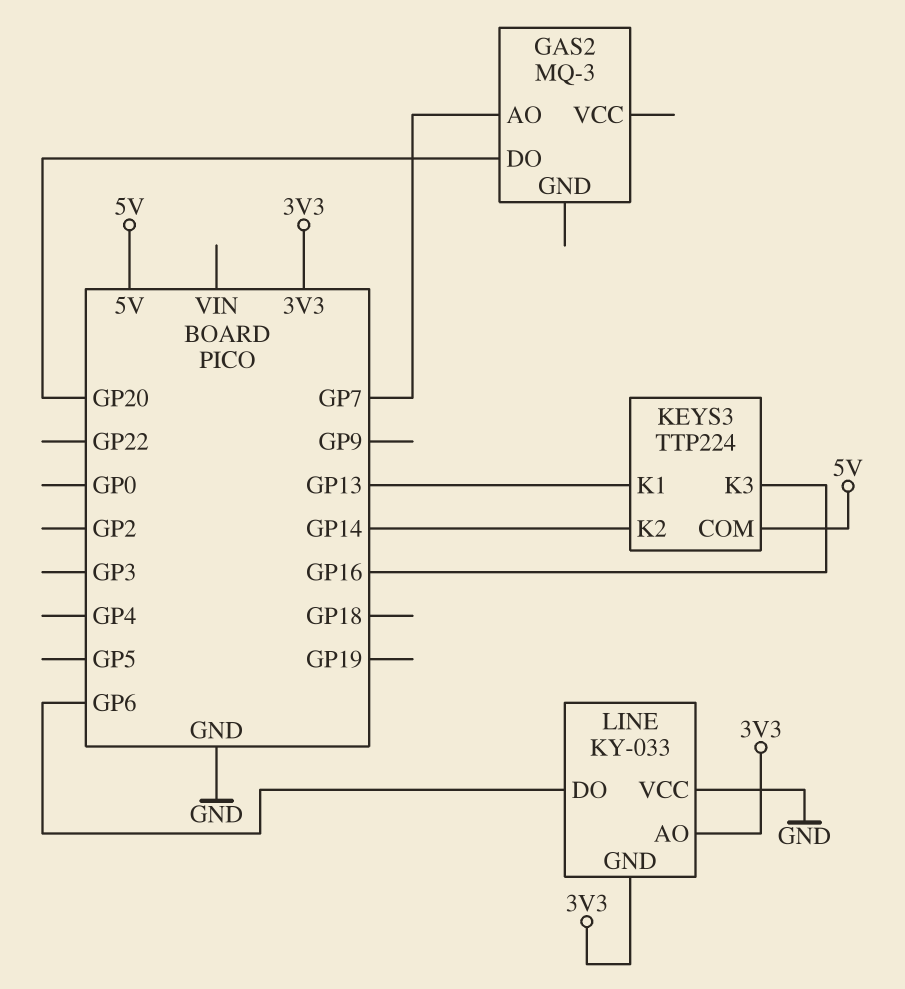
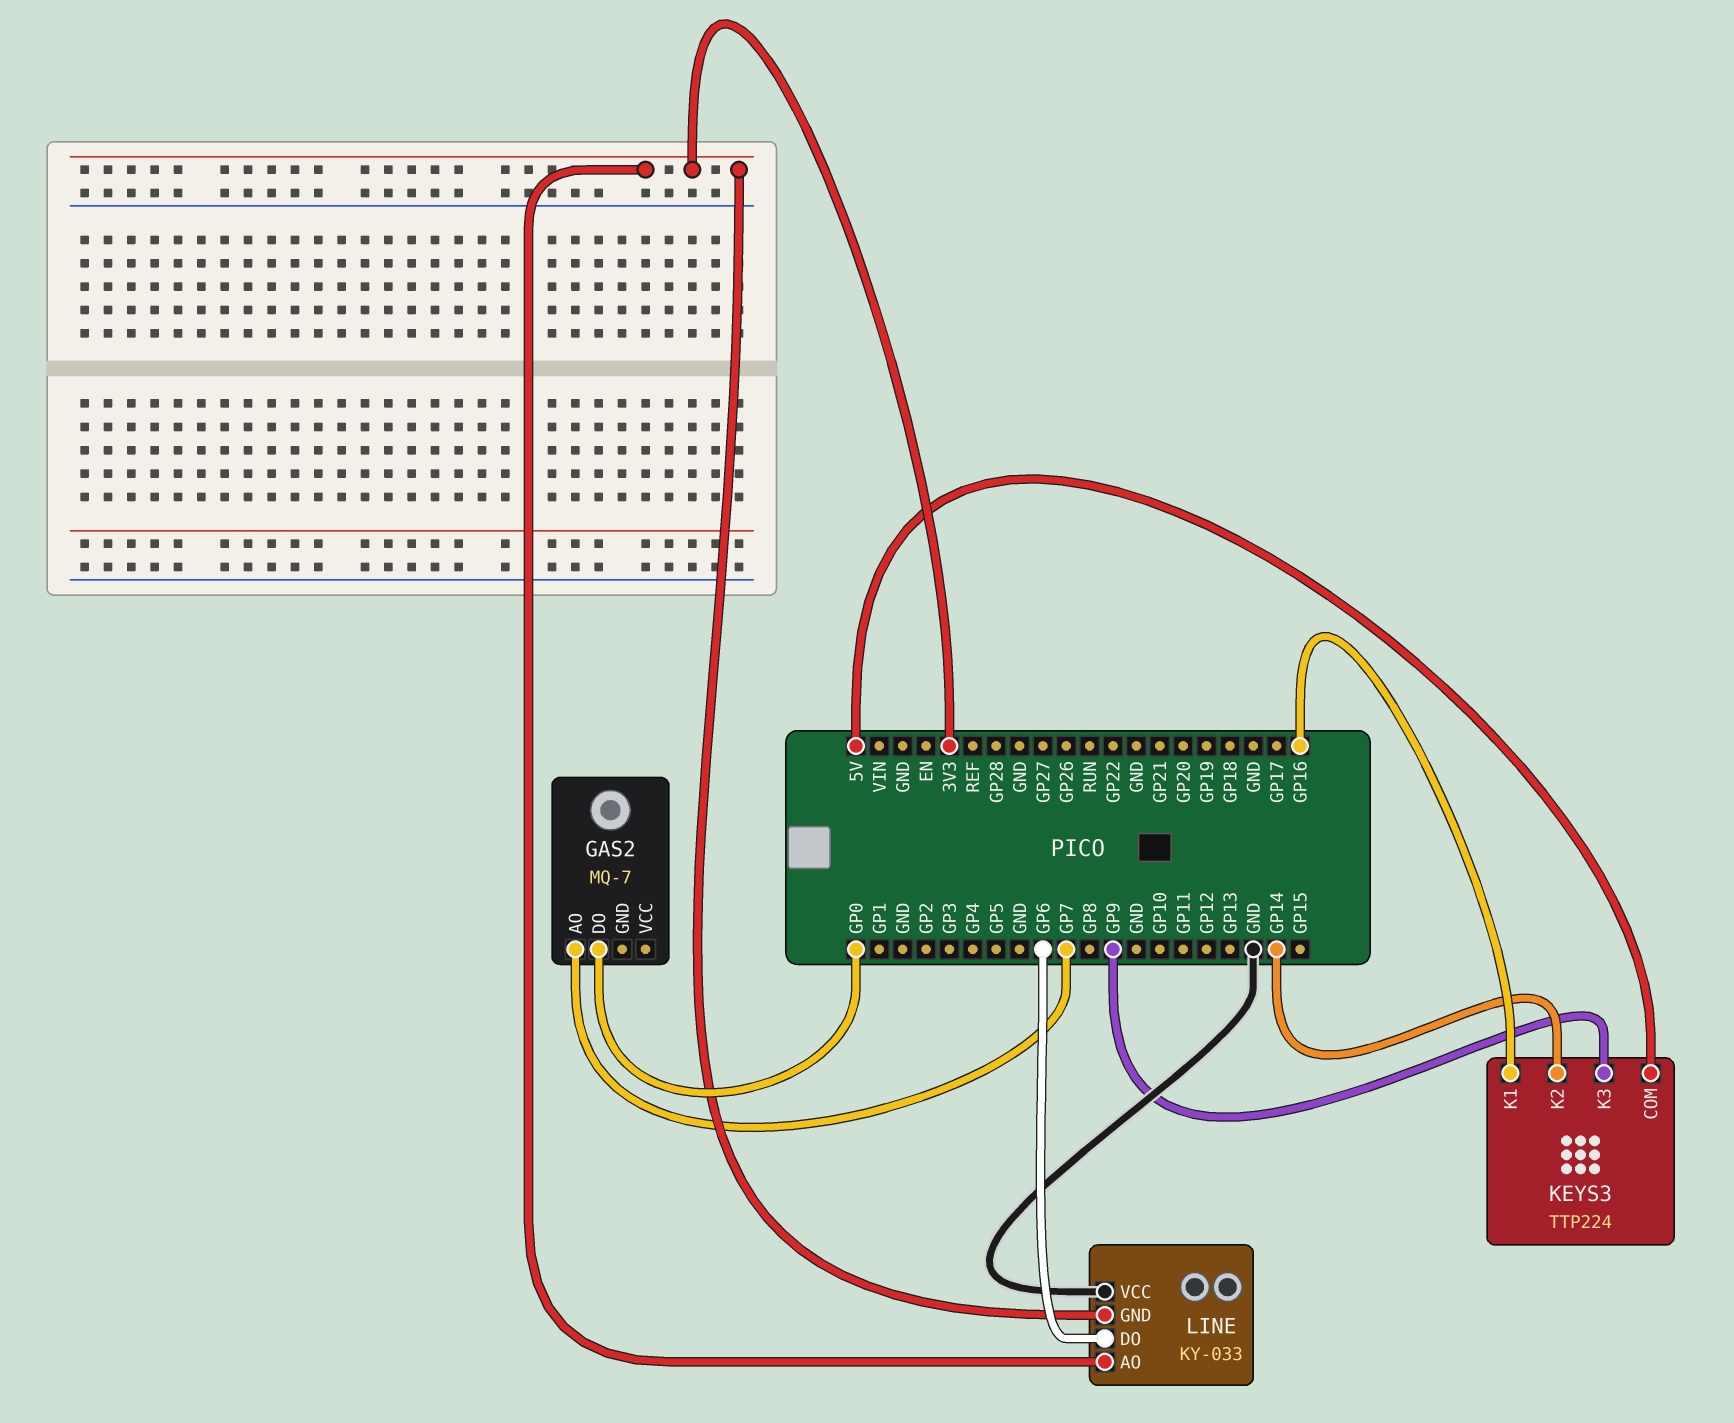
GAS2: MQ-3 -> MQ-7
GAS2 pin DO: GP20 -> GP0
KEYS3 pin K1: GP13 -> GP16
KEYS3 pin K3: GP16 -> GP9

